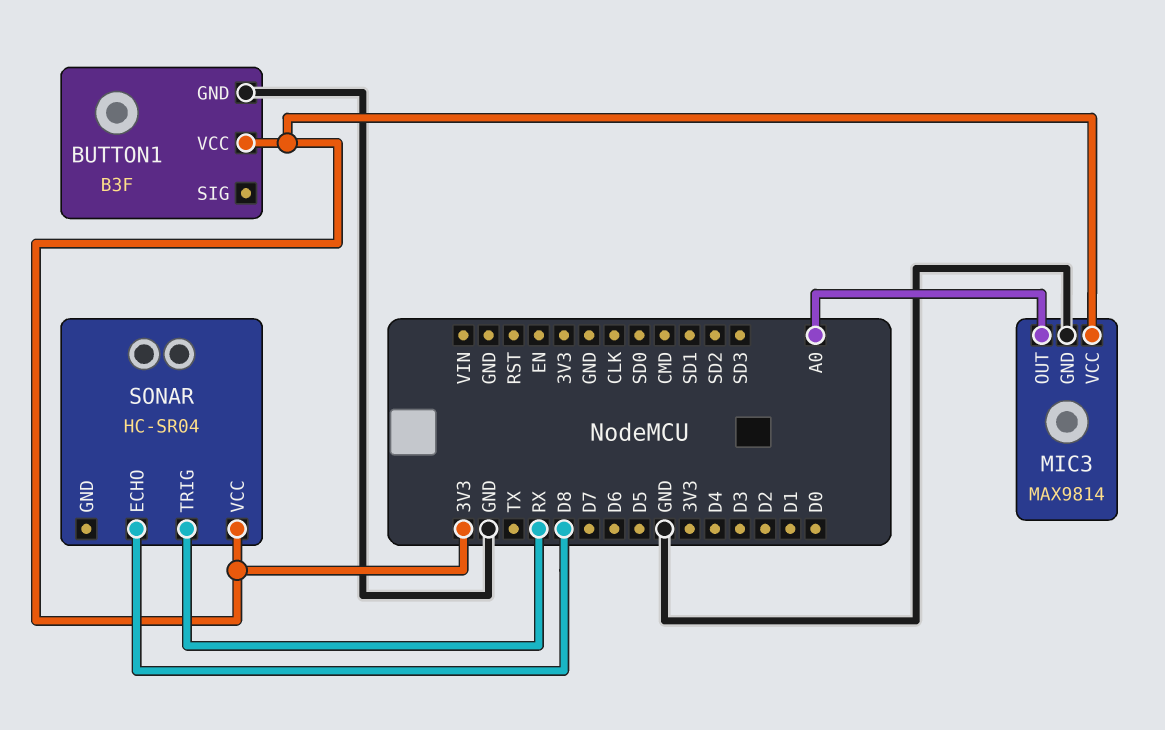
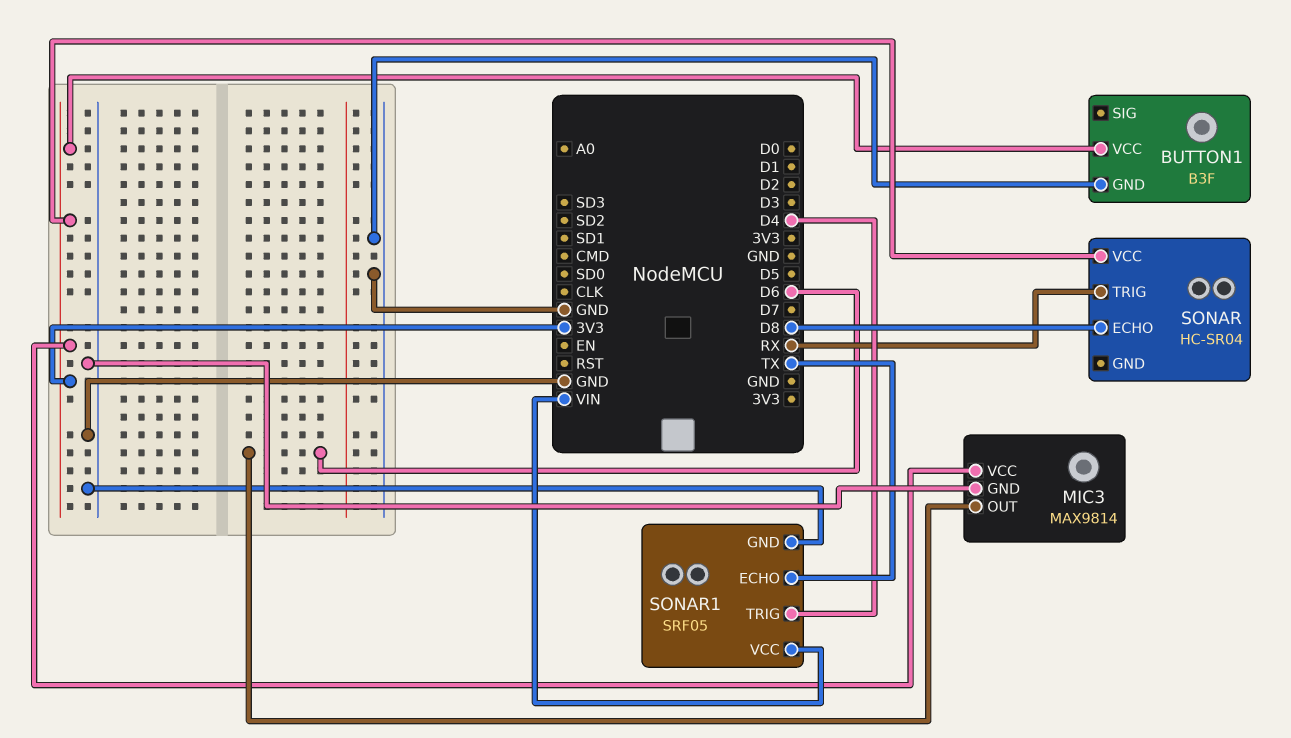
MIC3 pin OUT: A0 -> D6
SONAR1: none -> SRF05
SONAR1 pin ECHO: none -> TX
SONAR1 pin GND: none -> GND
SONAR1 pin TRIG: none -> D4
SONAR1 pin VCC: none -> VIN

